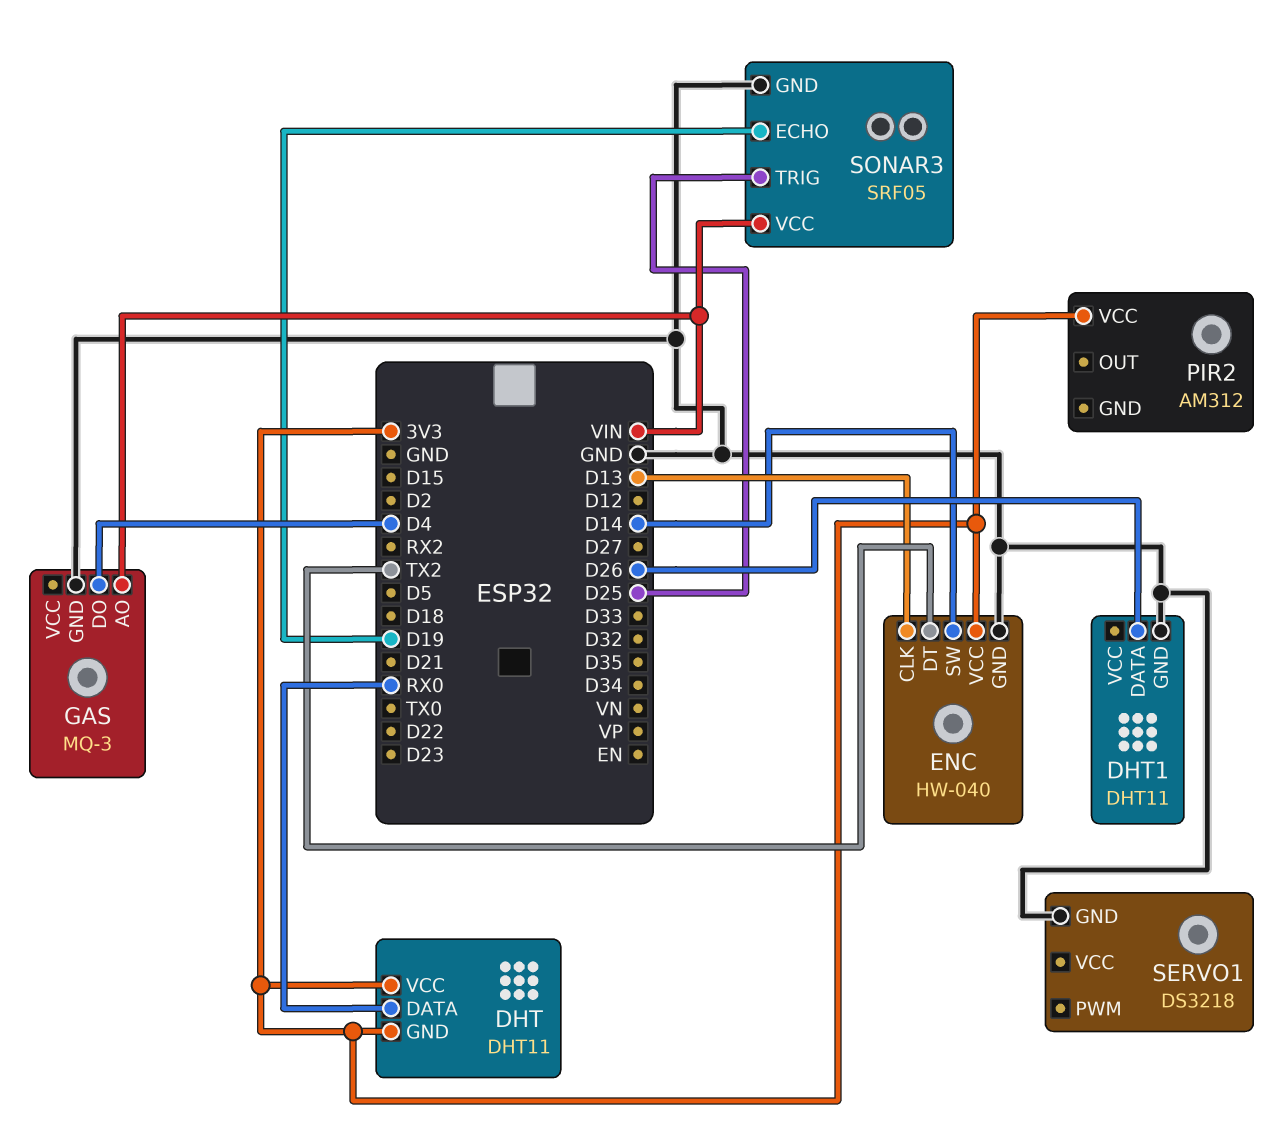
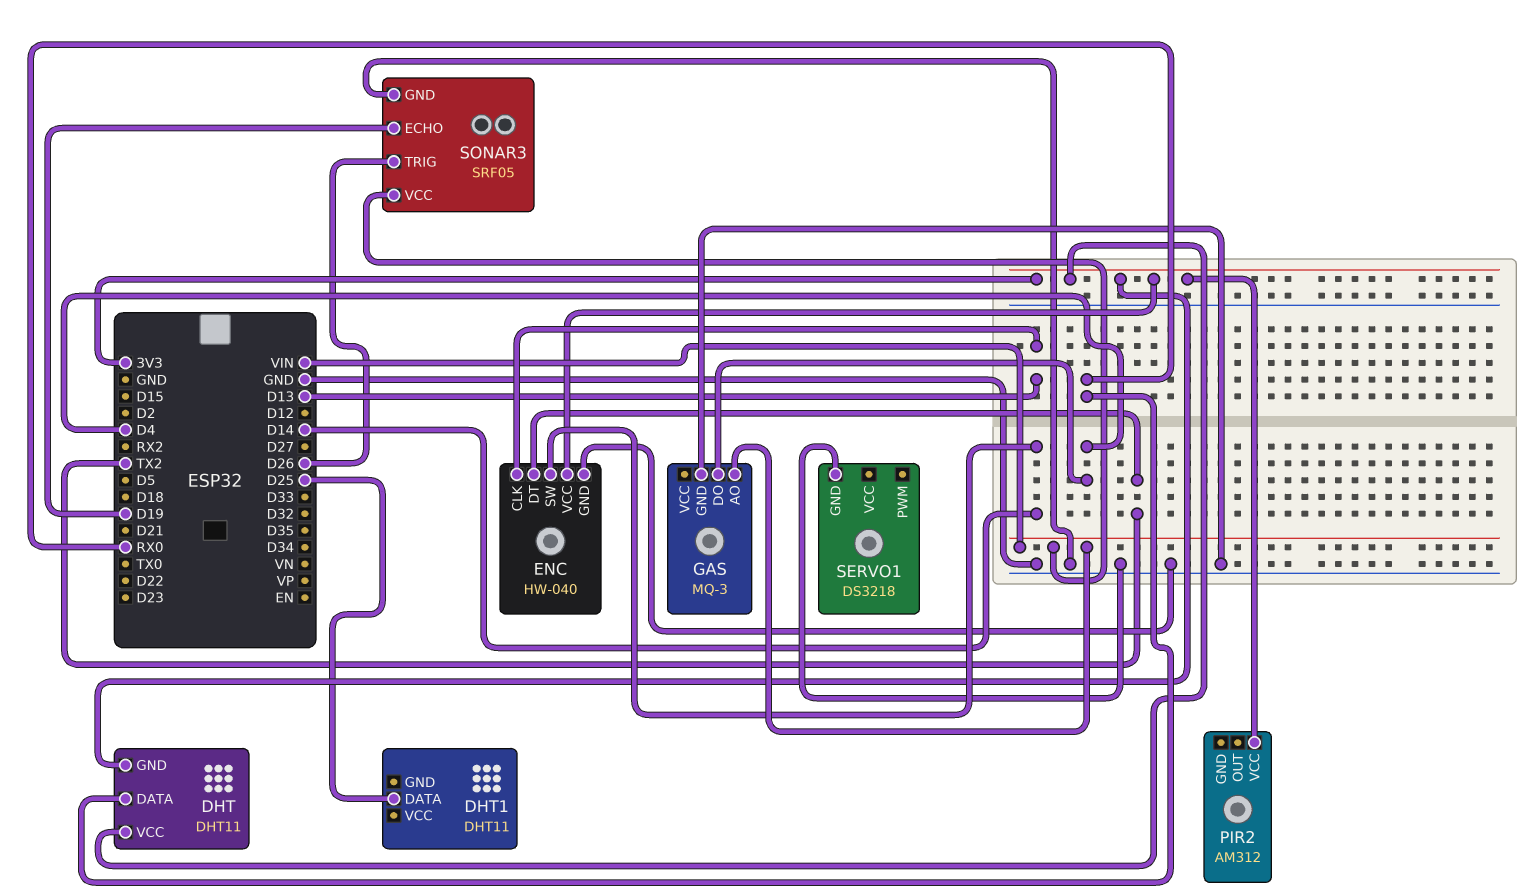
DHT1 pin DATA: D26 -> D25
DHT1 pin GND: GND -> none
SONAR3 pin TRIG: D25 -> D26

